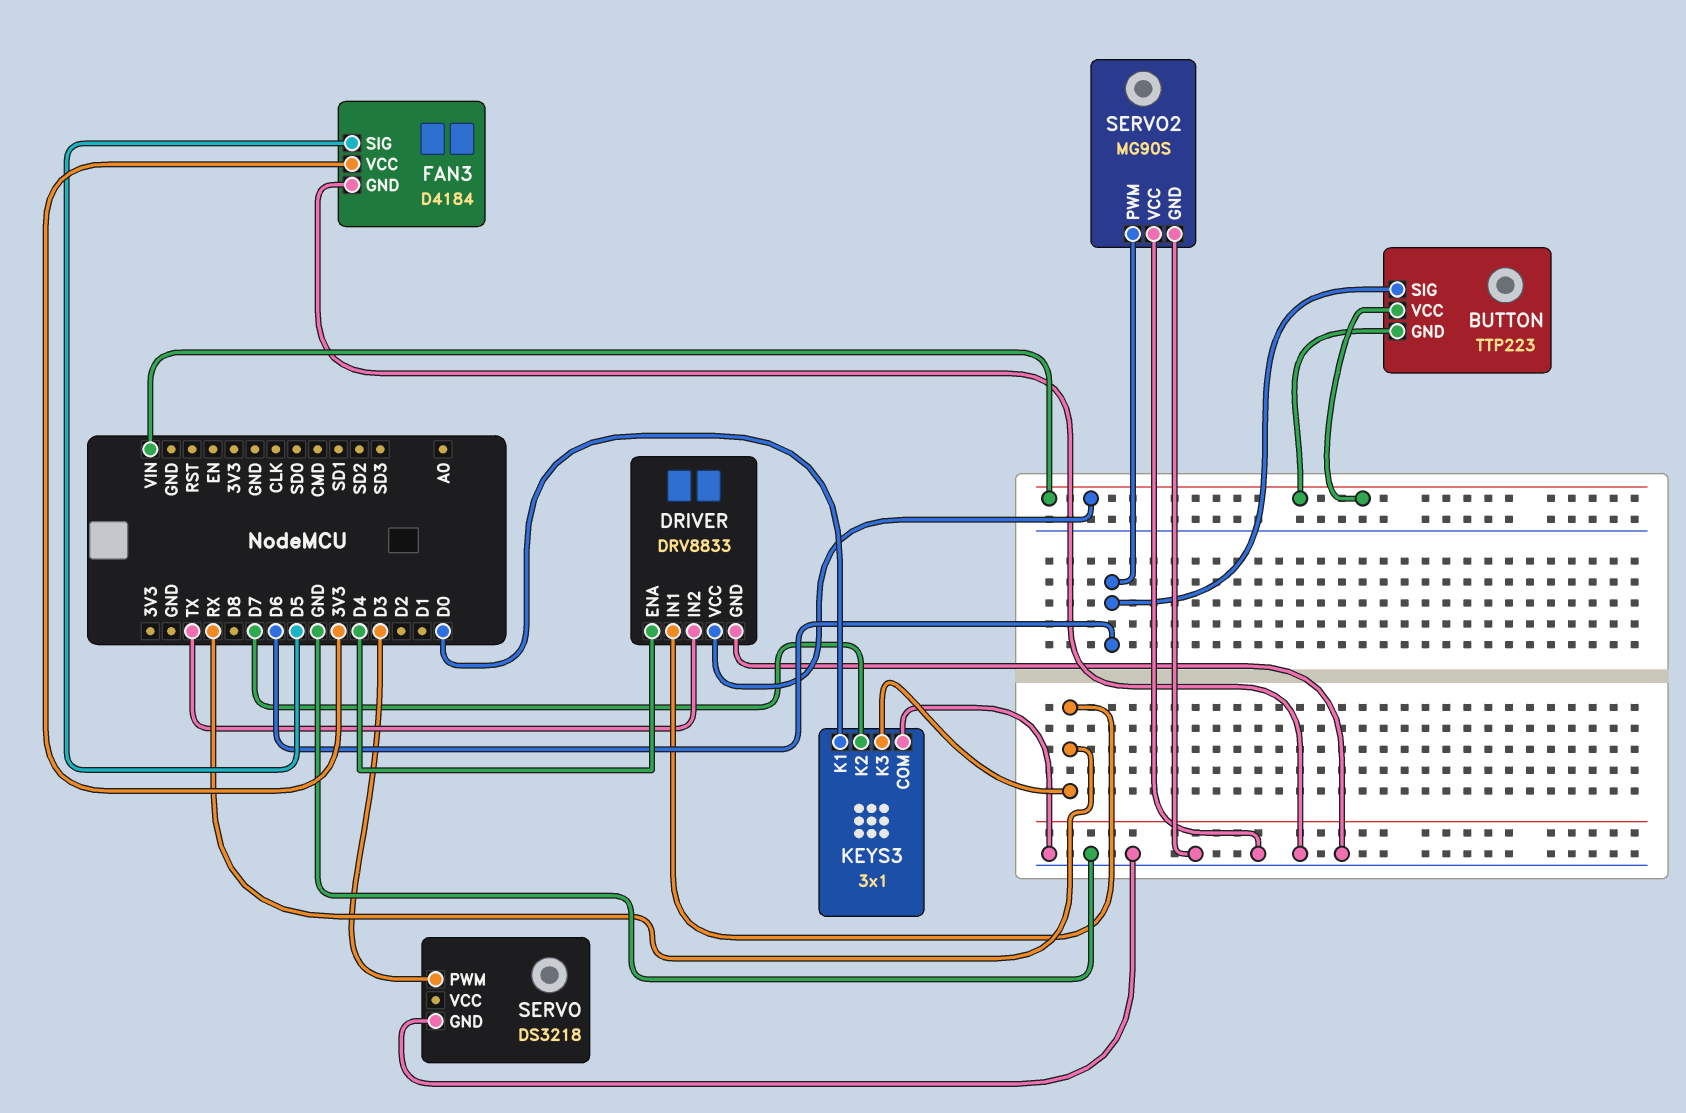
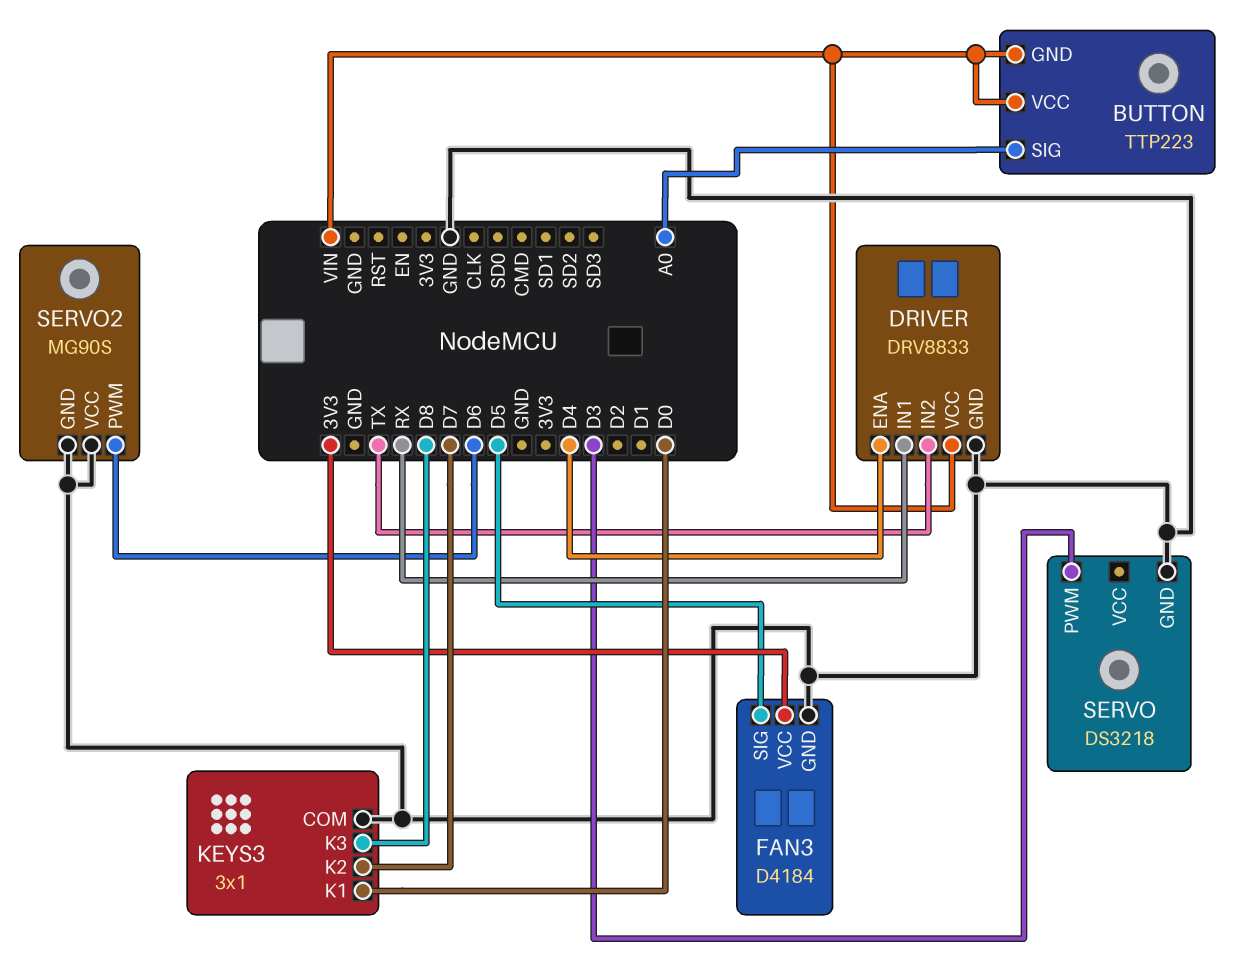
BUTTON pin SIG: D6 -> A0
KEYS3 pin K3: RX -> D8

